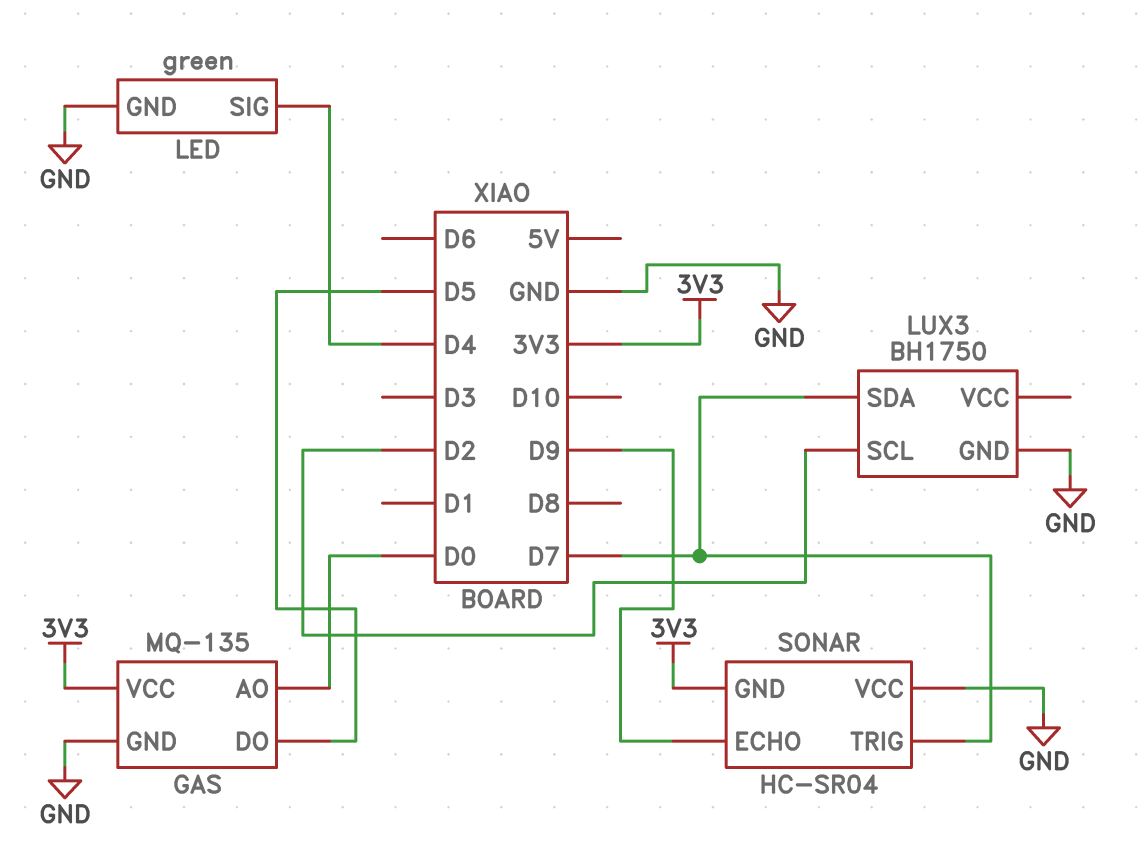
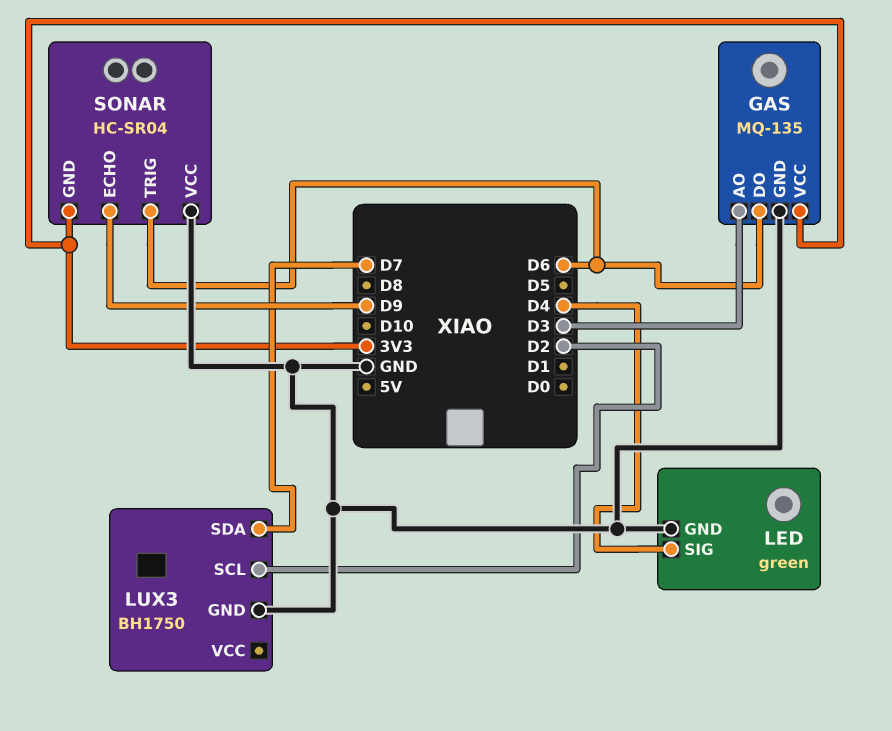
GAS pin AO: D0 -> D3
GAS pin DO: D5 -> D6
SONAR pin TRIG: D7 -> D6

